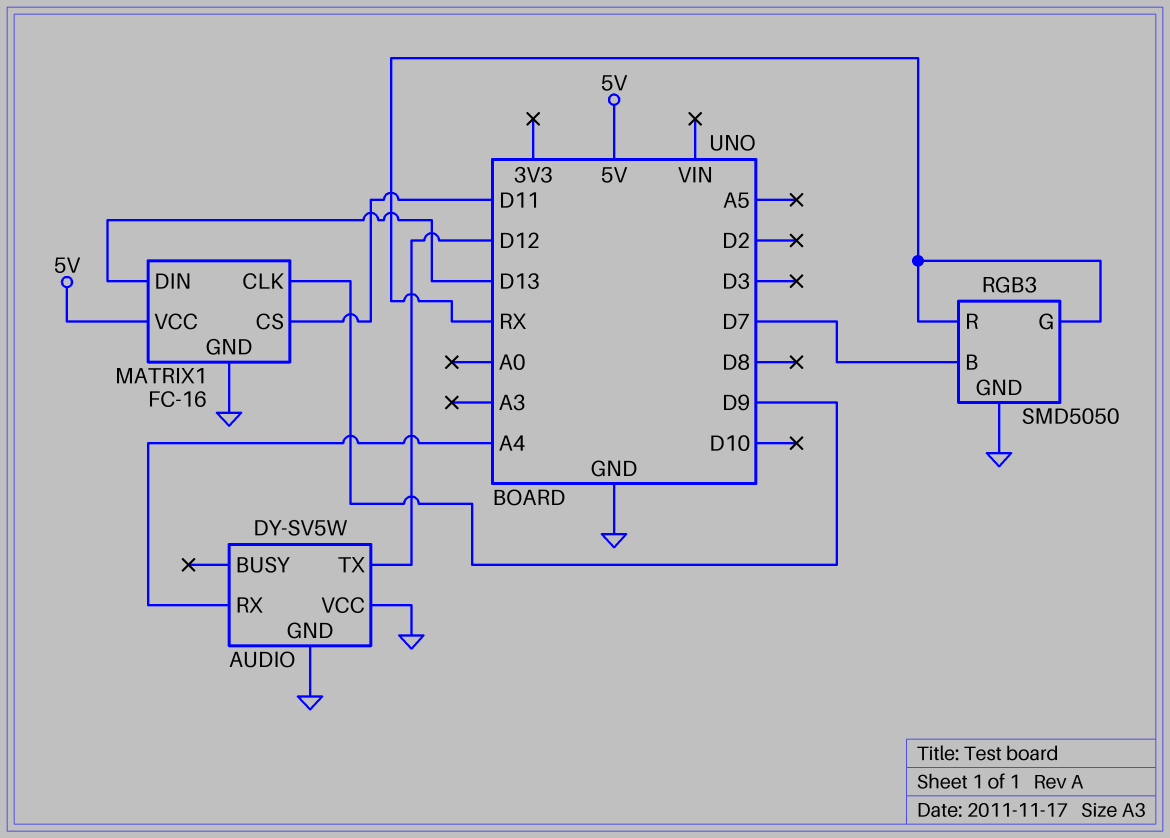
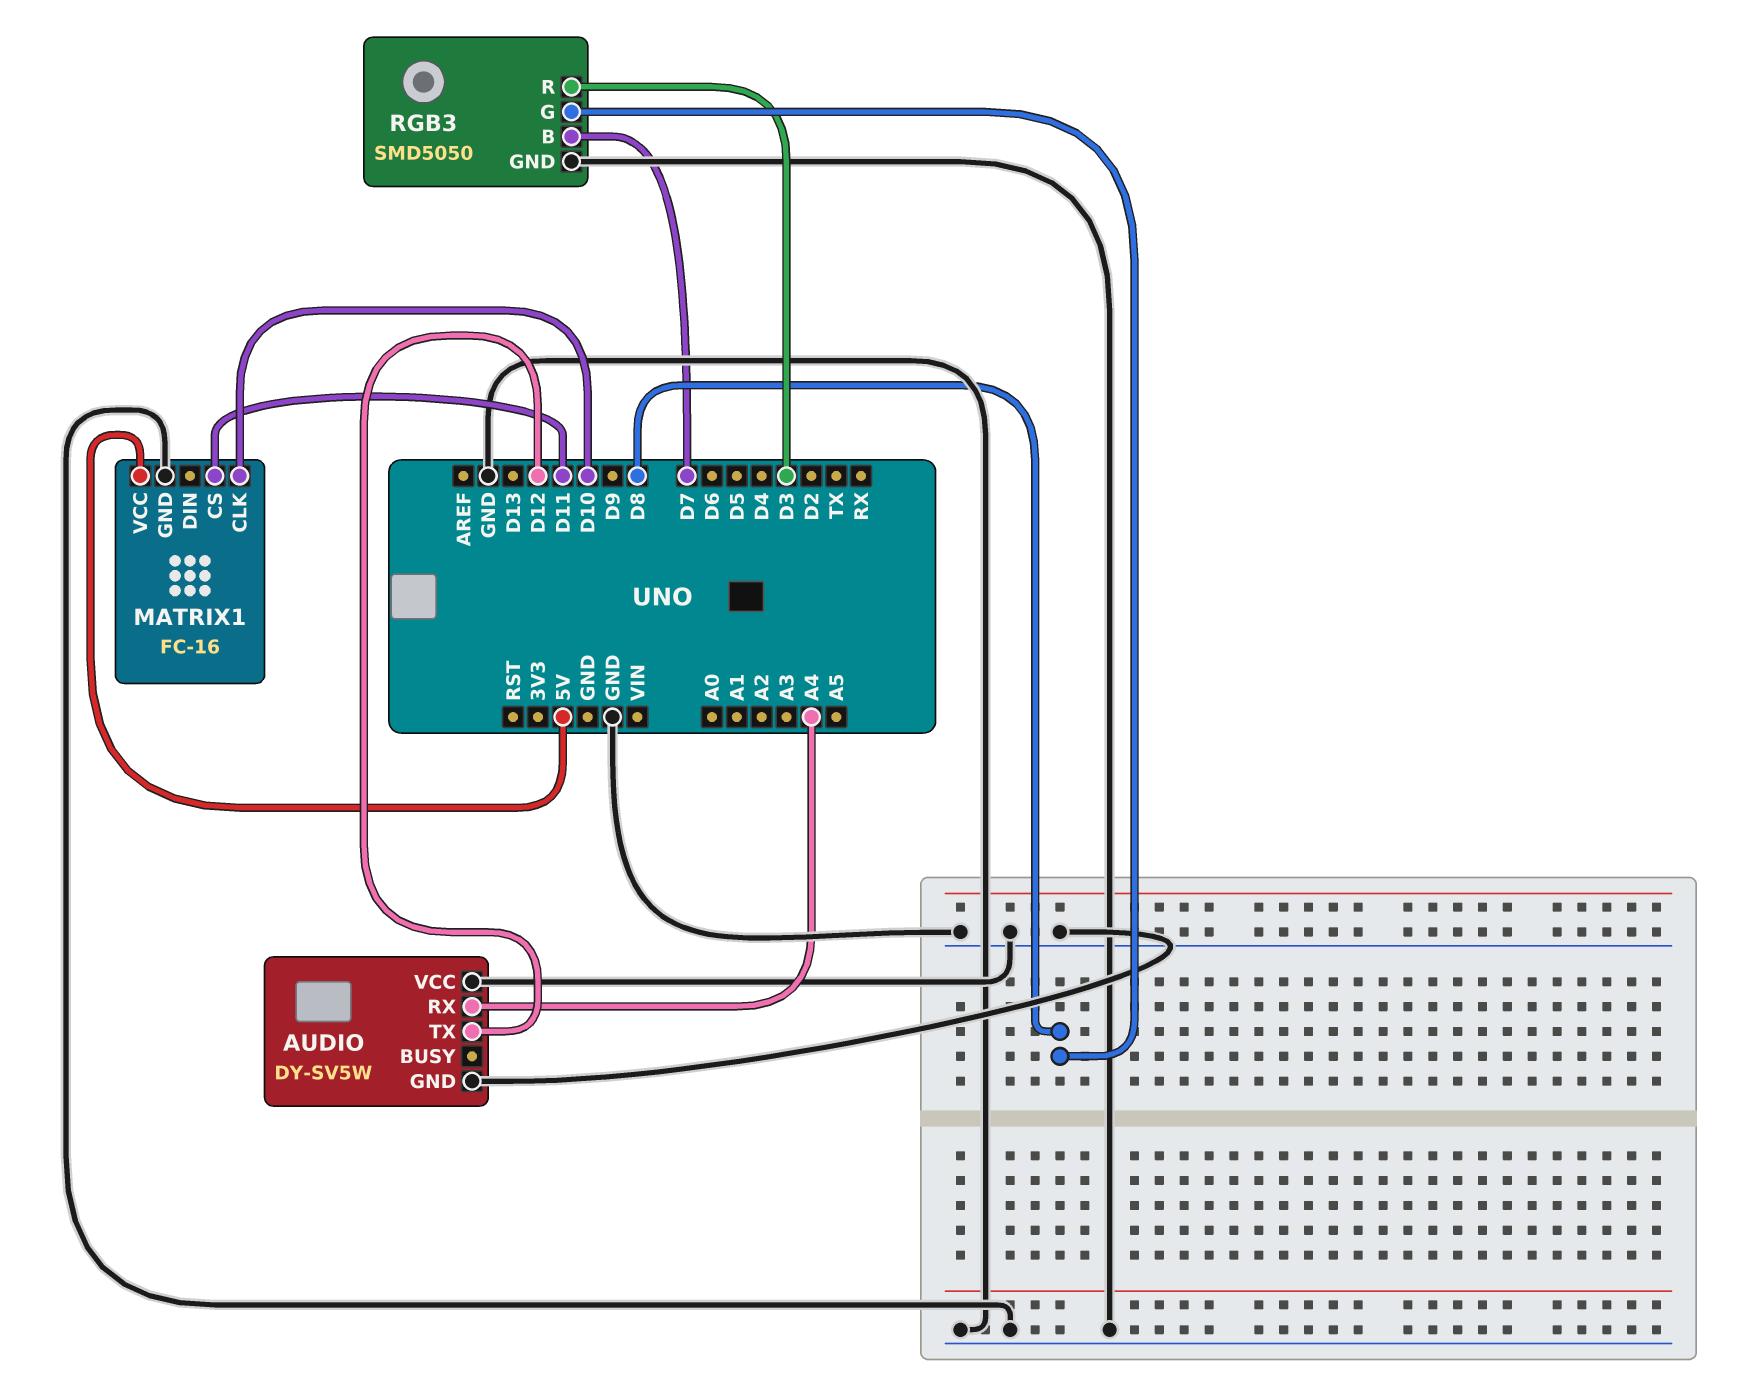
MATRIX1 pin CLK: D9 -> D10
MATRIX1 pin DIN: D13 -> none
RGB3 pin G: RX -> D8
RGB3 pin R: RX -> D3

